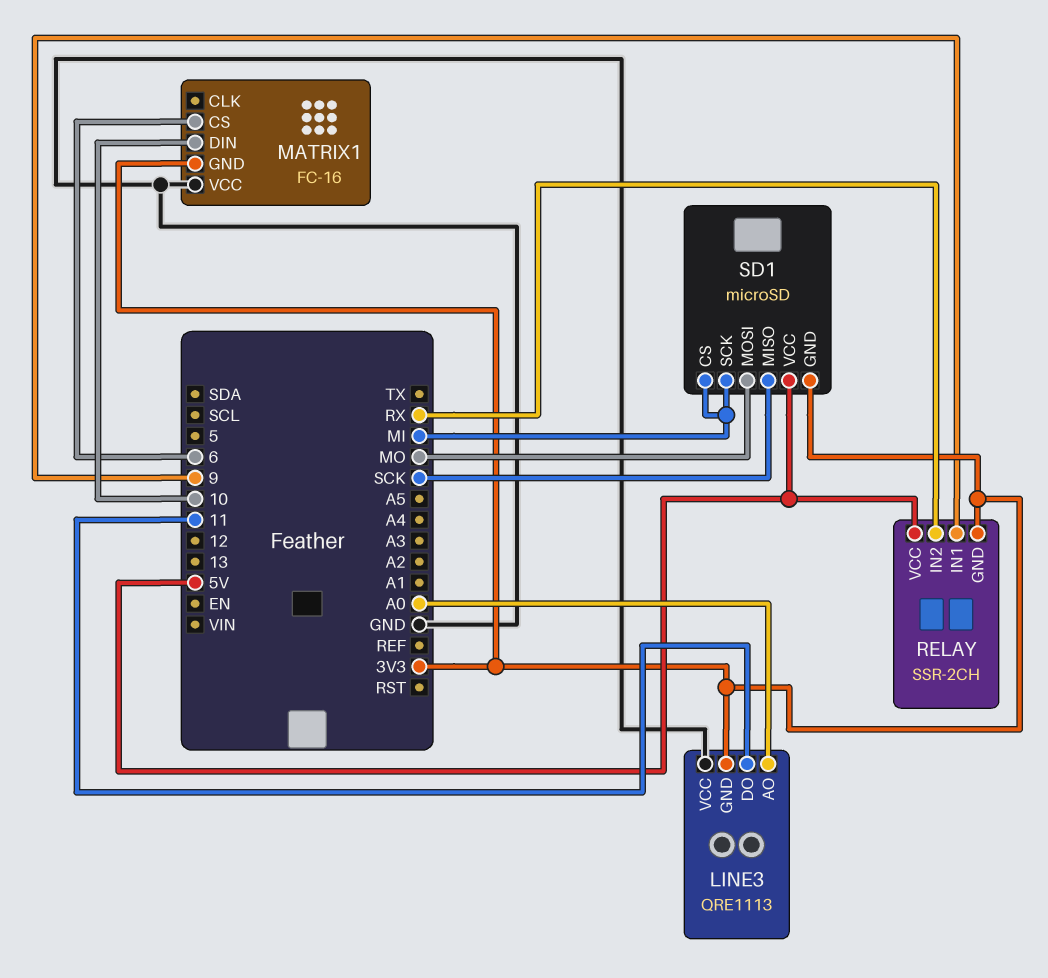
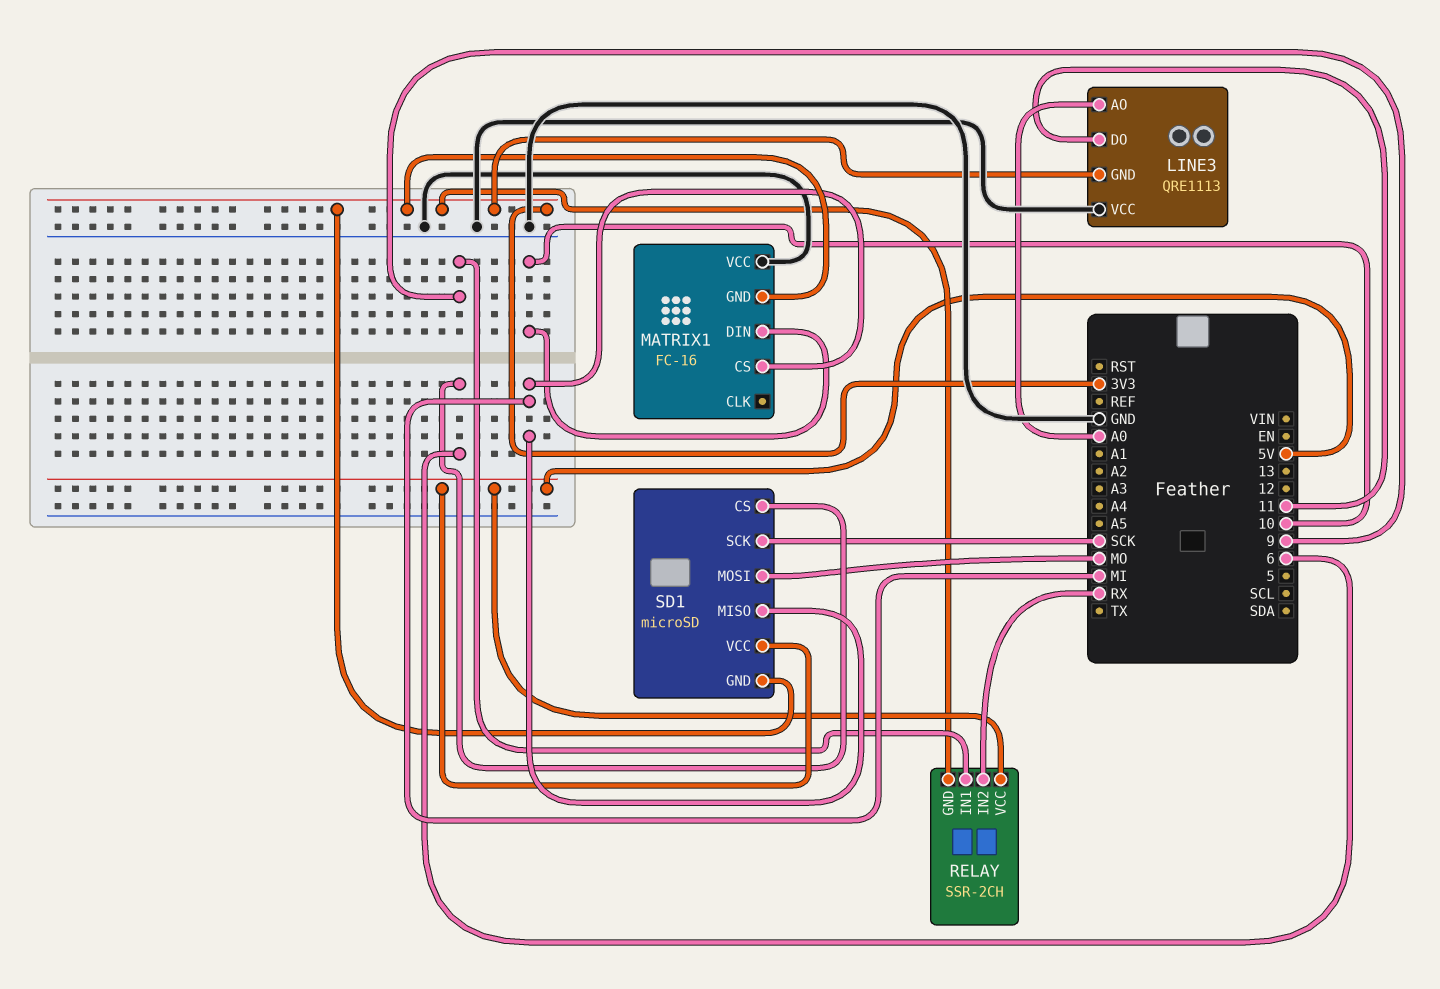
MATRIX1 pin CS: 6 -> MI
SD1 pin CS: MI -> 6
SD1 pin MISO: SCK -> MI
SD1 pin SCK: MI -> SCK

